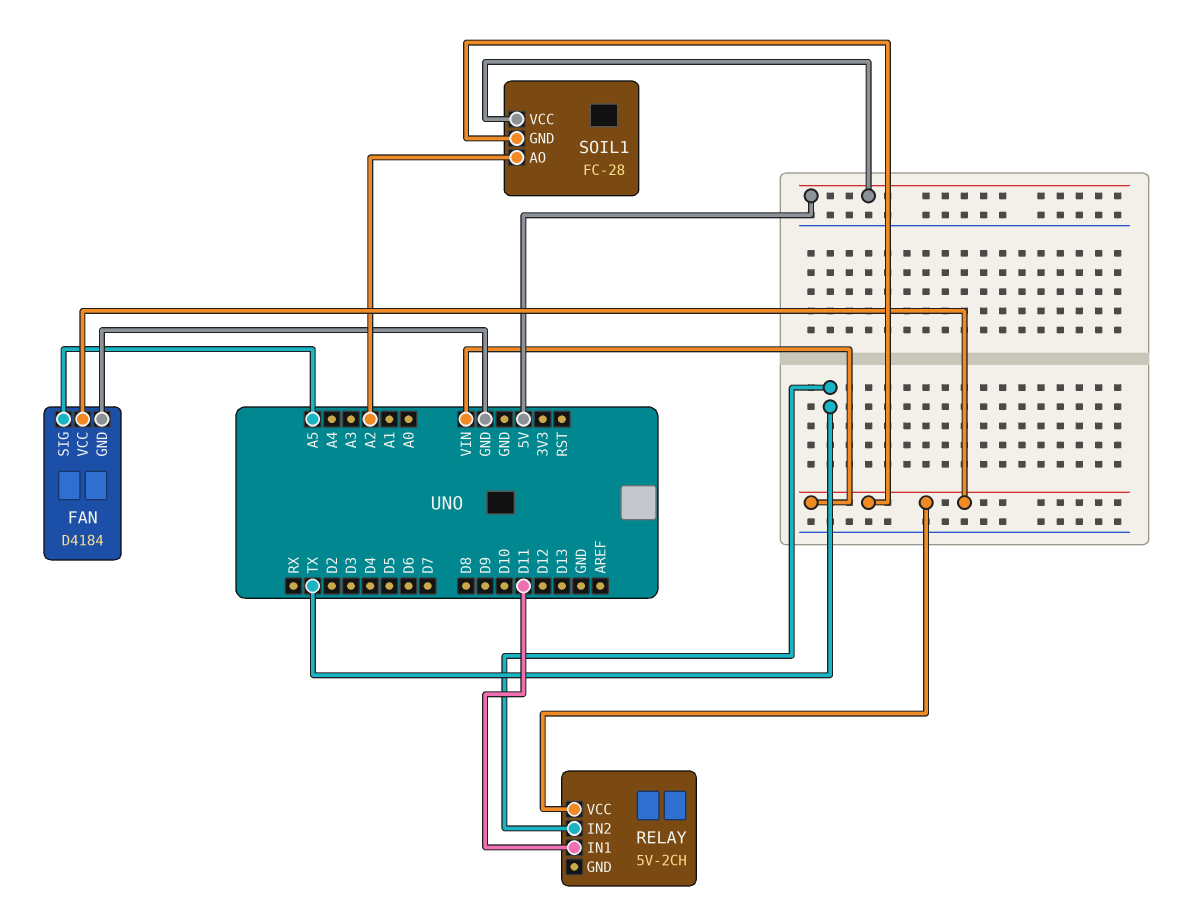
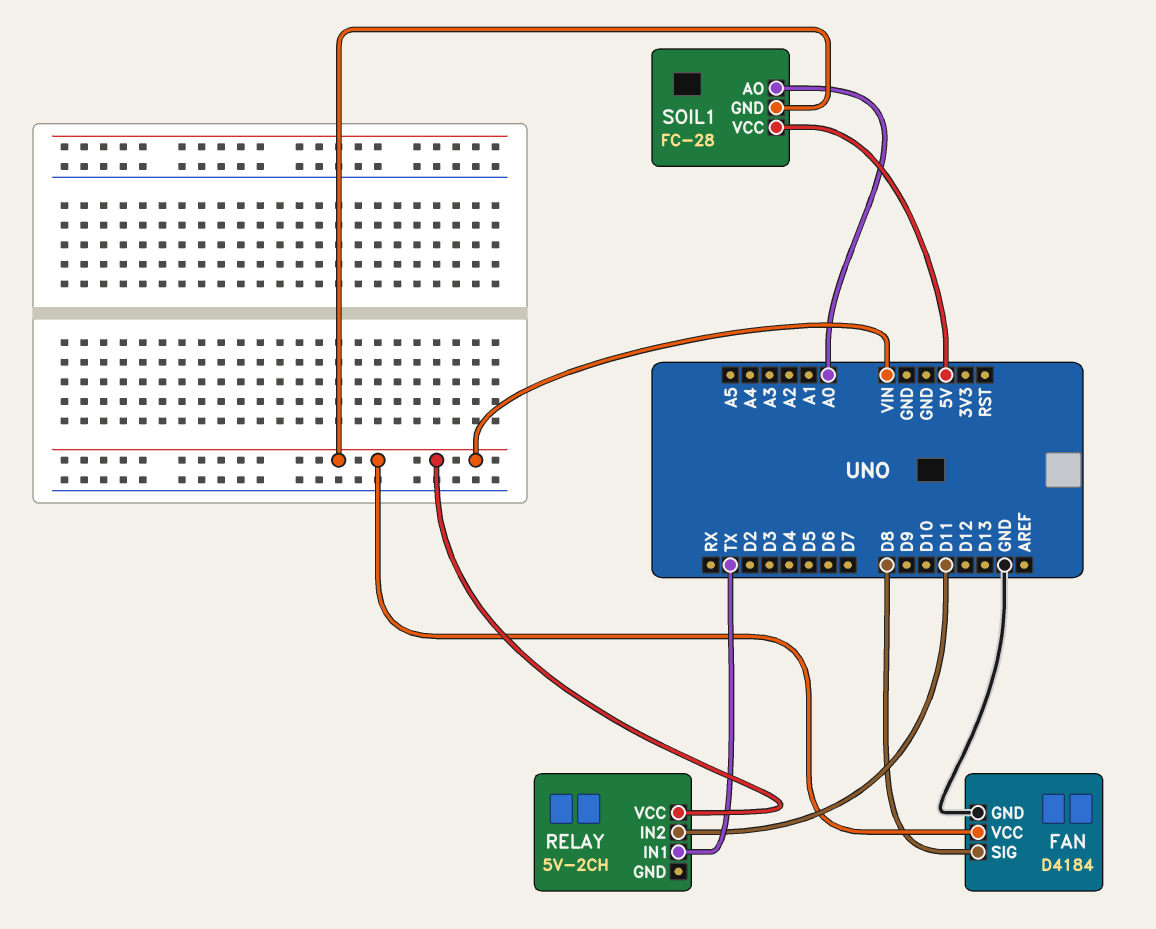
FAN pin SIG: A5 -> D8
RELAY pin IN1: D11 -> TX
RELAY pin IN2: TX -> D11
SOIL1 pin AO: A2 -> A0

